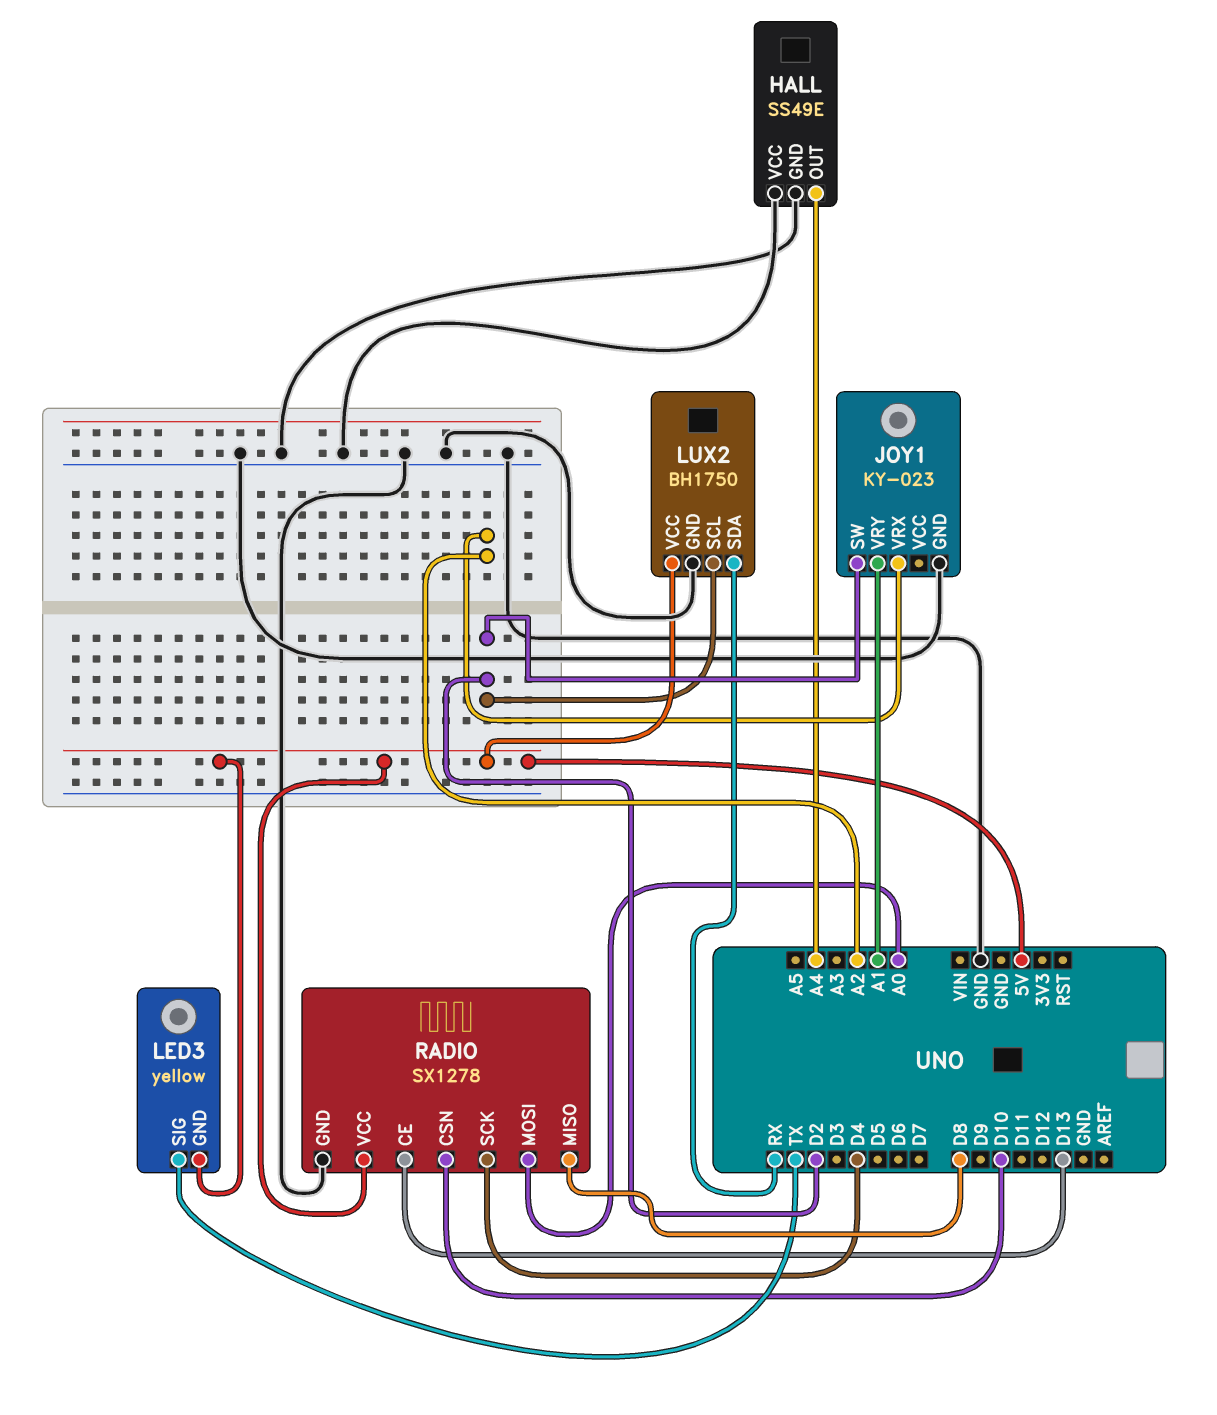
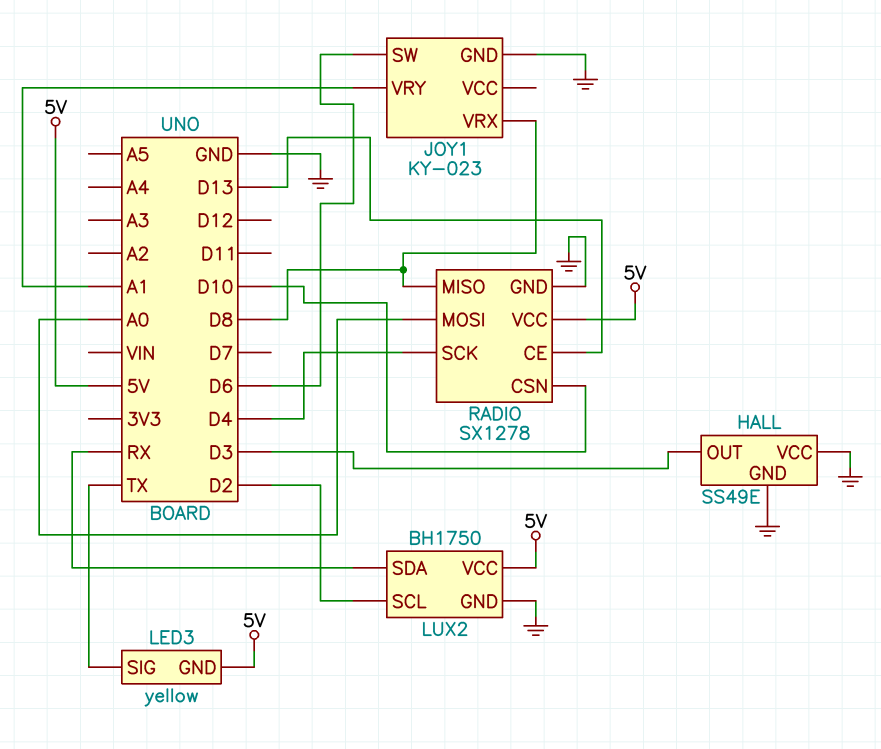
HALL pin OUT: A4 -> D3
JOY1 pin SW: D2 -> D6
JOY1 pin VRX: A2 -> D8

